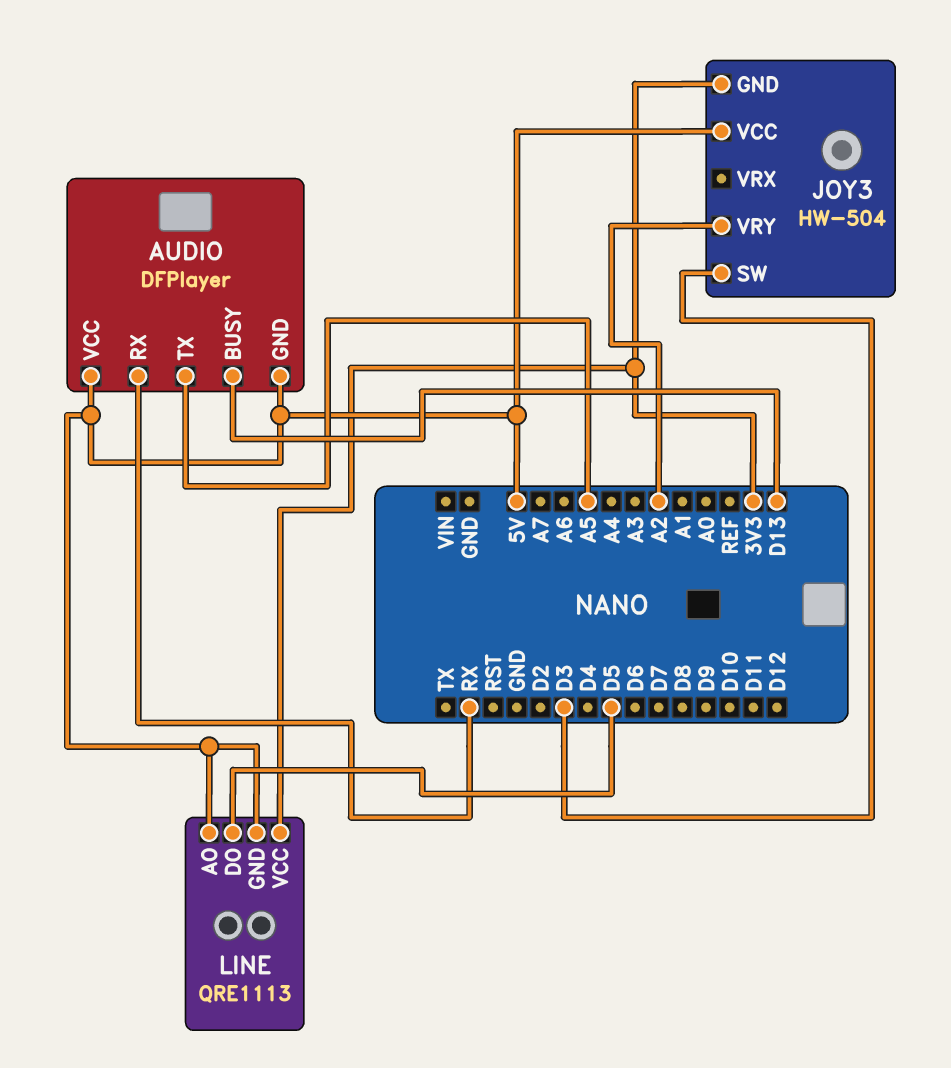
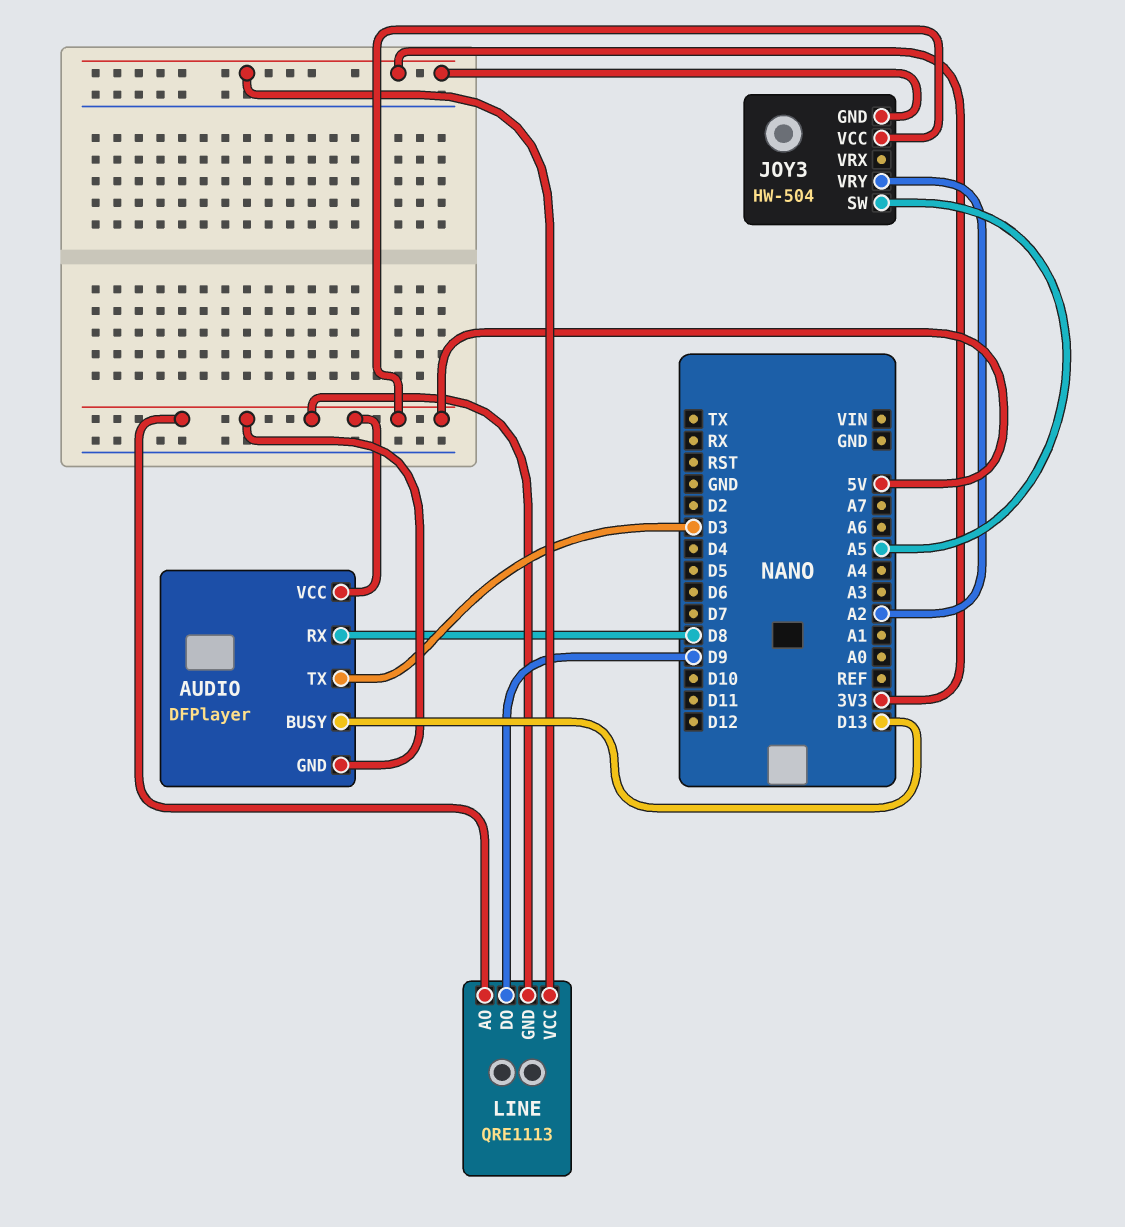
AUDIO pin RX: RX -> D8
AUDIO pin TX: A5 -> D3
JOY3 pin SW: D3 -> A5
LINE pin DO: D5 -> D9

